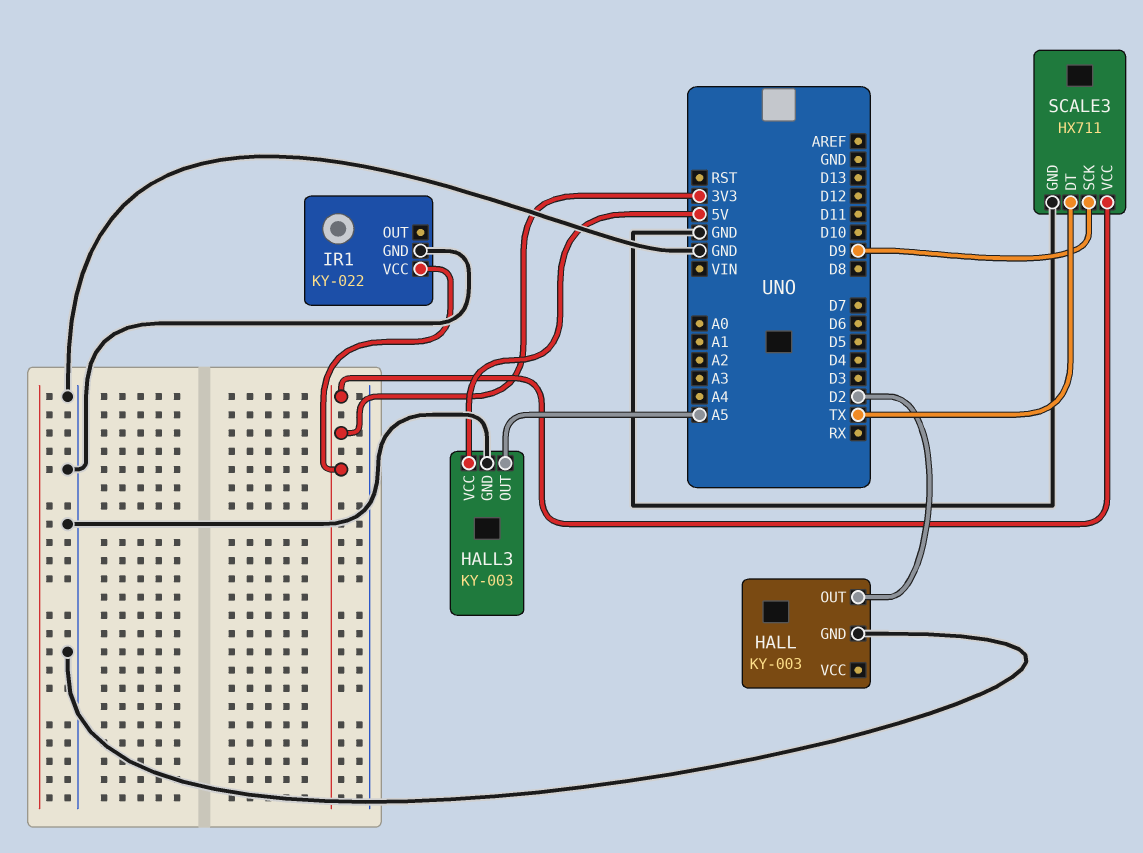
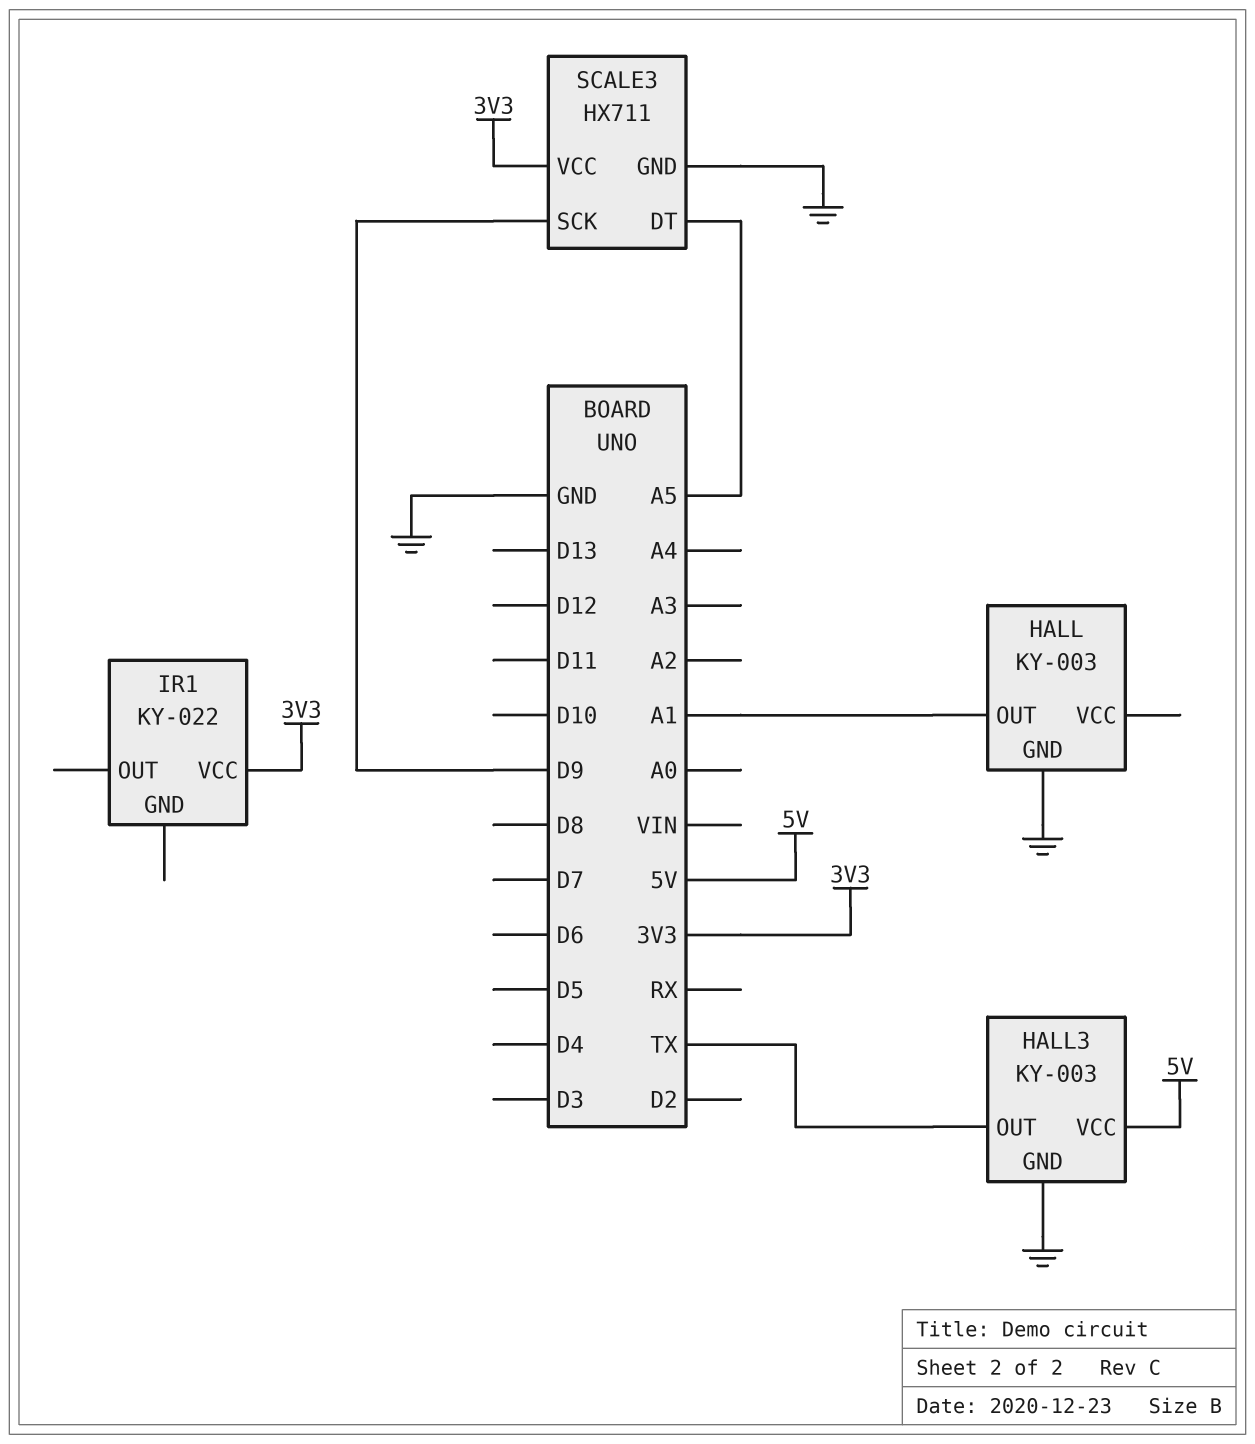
HALL pin OUT: D2 -> A1
HALL3 pin OUT: A5 -> TX
IR1 pin GND: GND -> none
SCALE3 pin DT: TX -> A5

